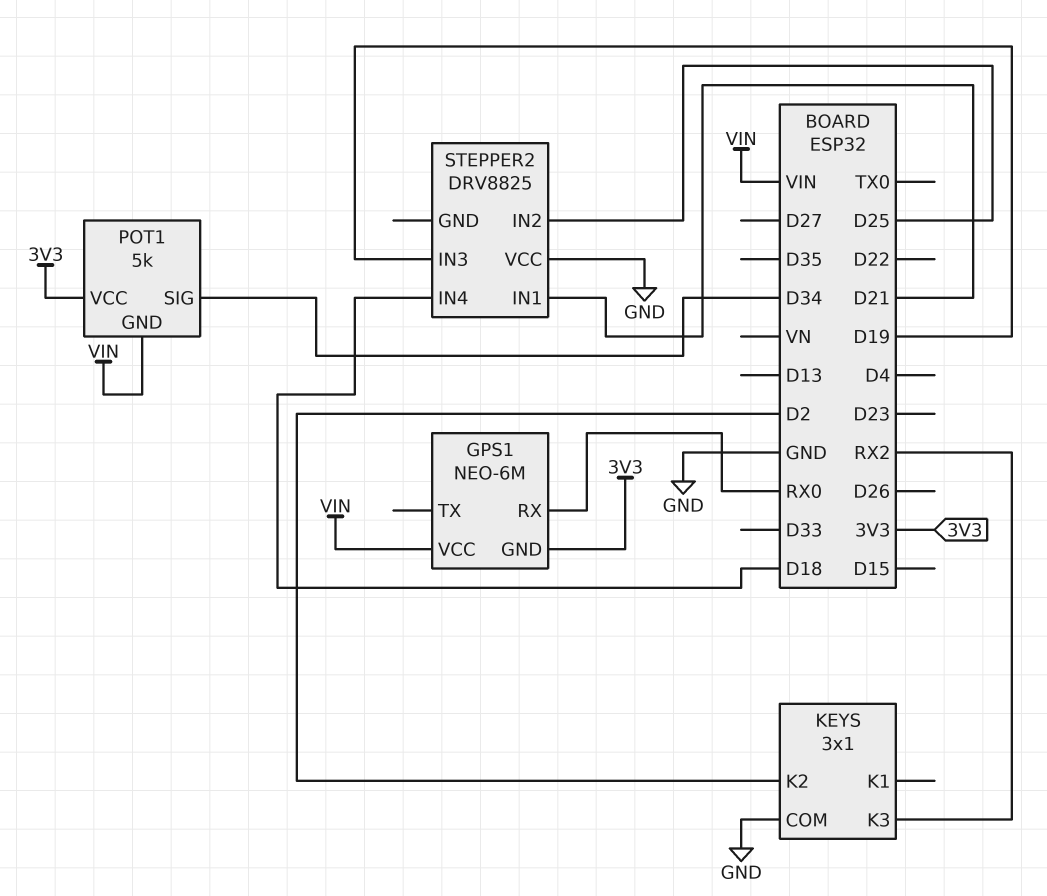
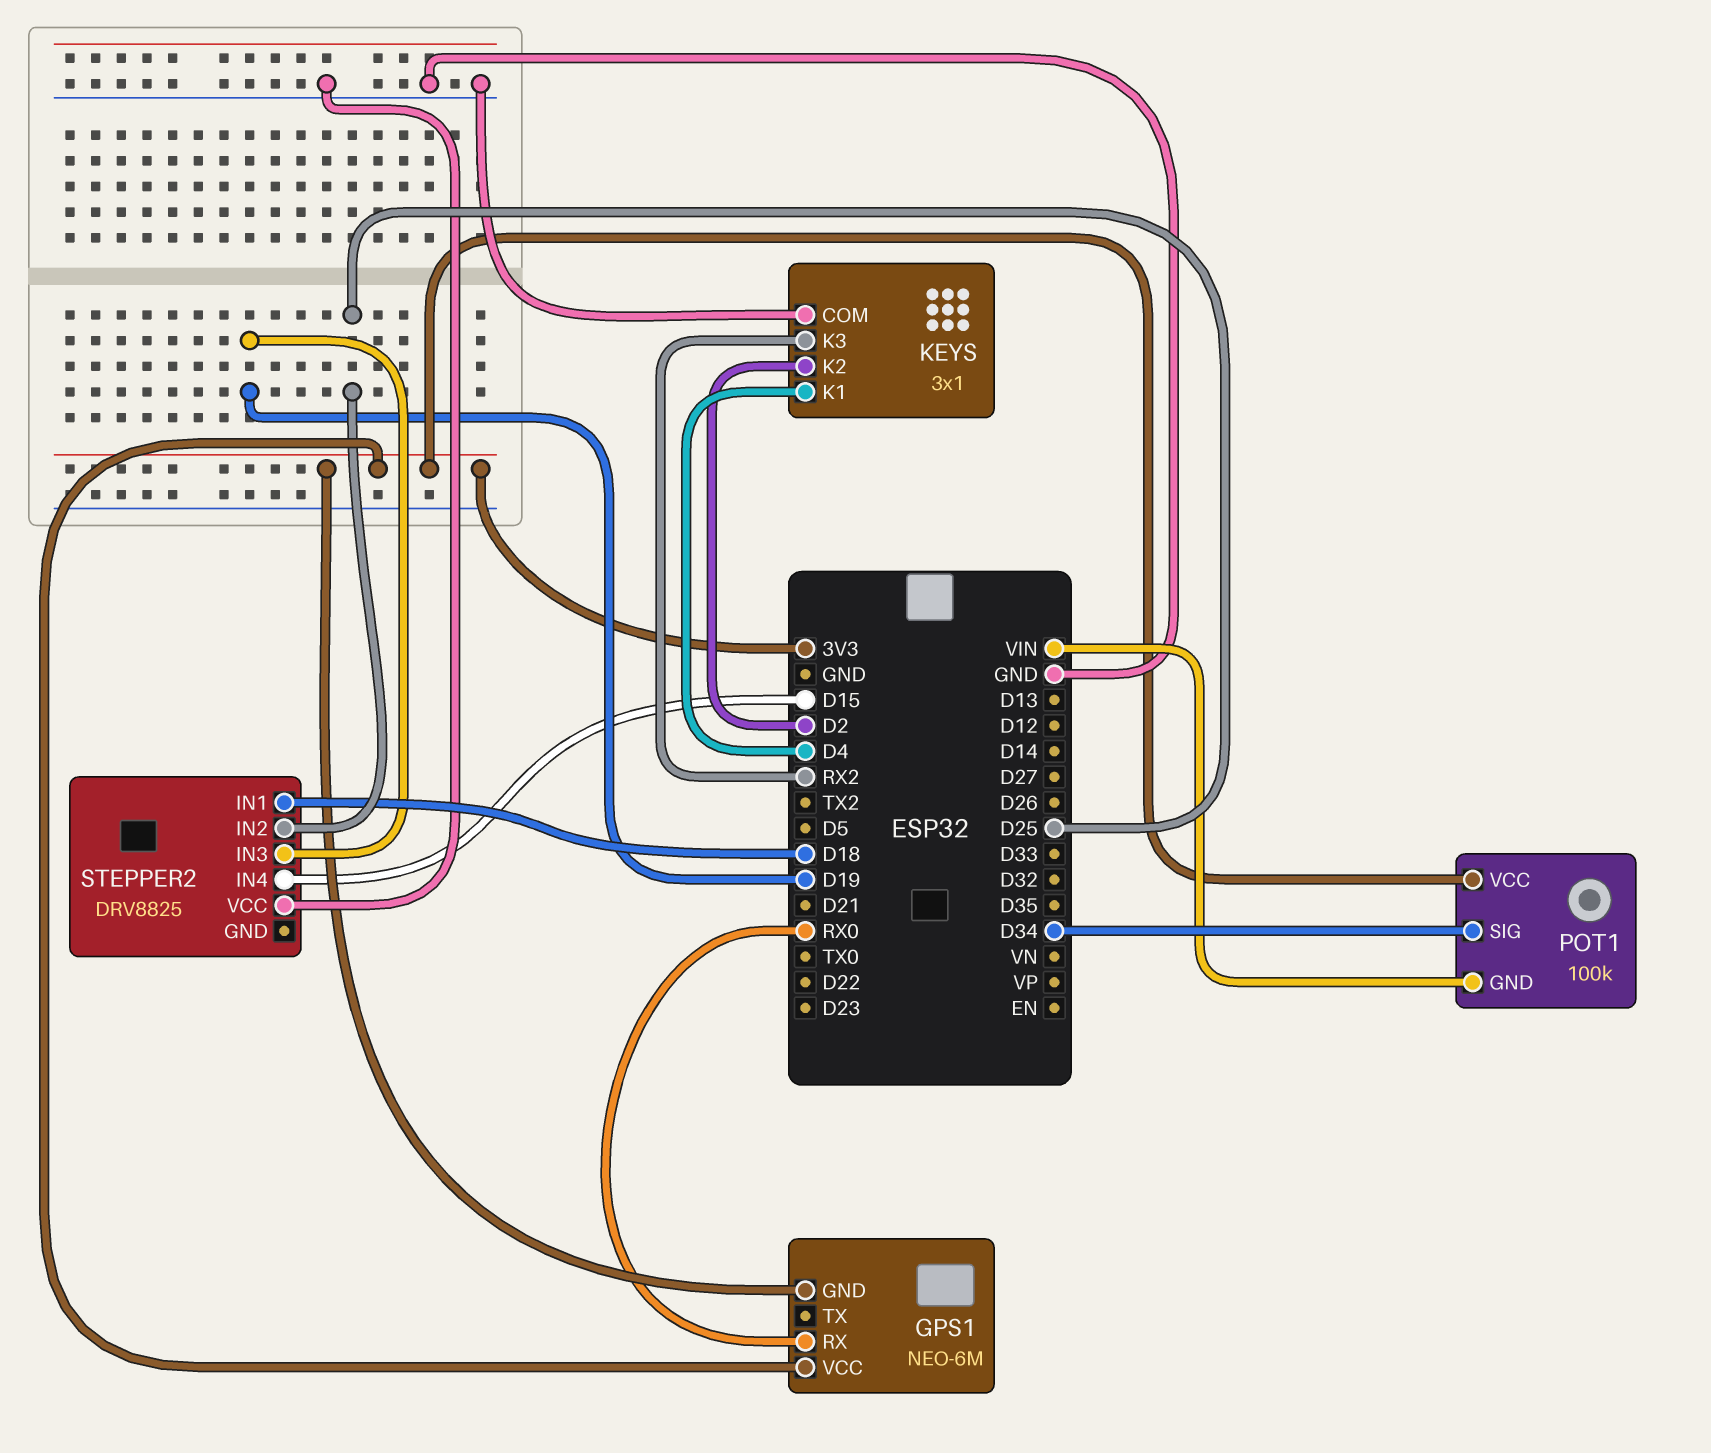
GPS1 pin VCC: VIN -> 3V3
KEYS pin K1: none -> D4
POT1: 5k -> 100k
STEPPER2 pin IN1: D21 -> D18
STEPPER2 pin IN4: D18 -> D15

